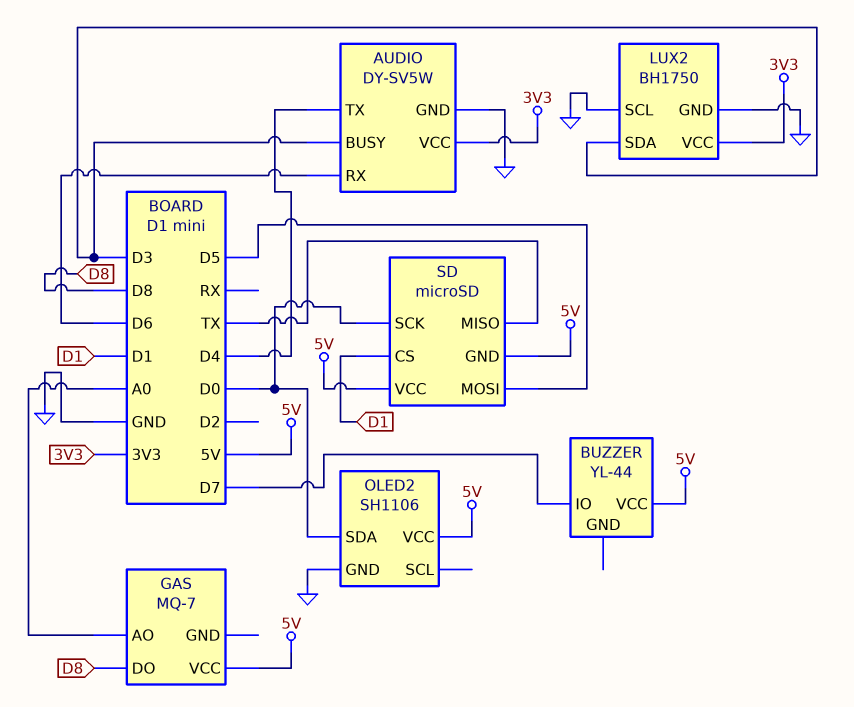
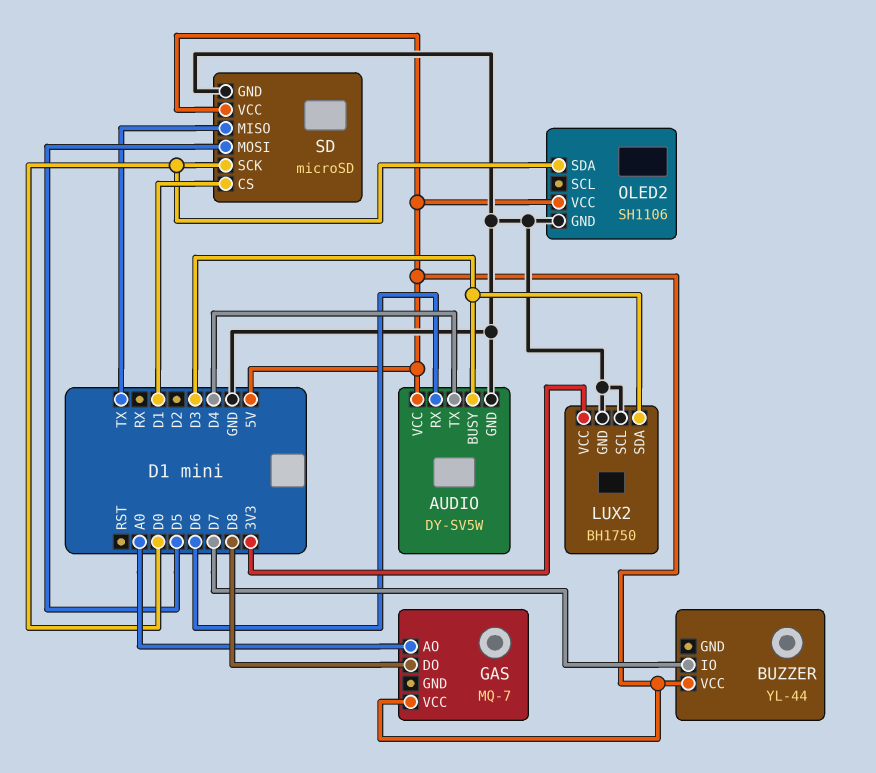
AUDIO pin VCC: 3V3 -> 5V
SD pin GND: 5V -> GND

